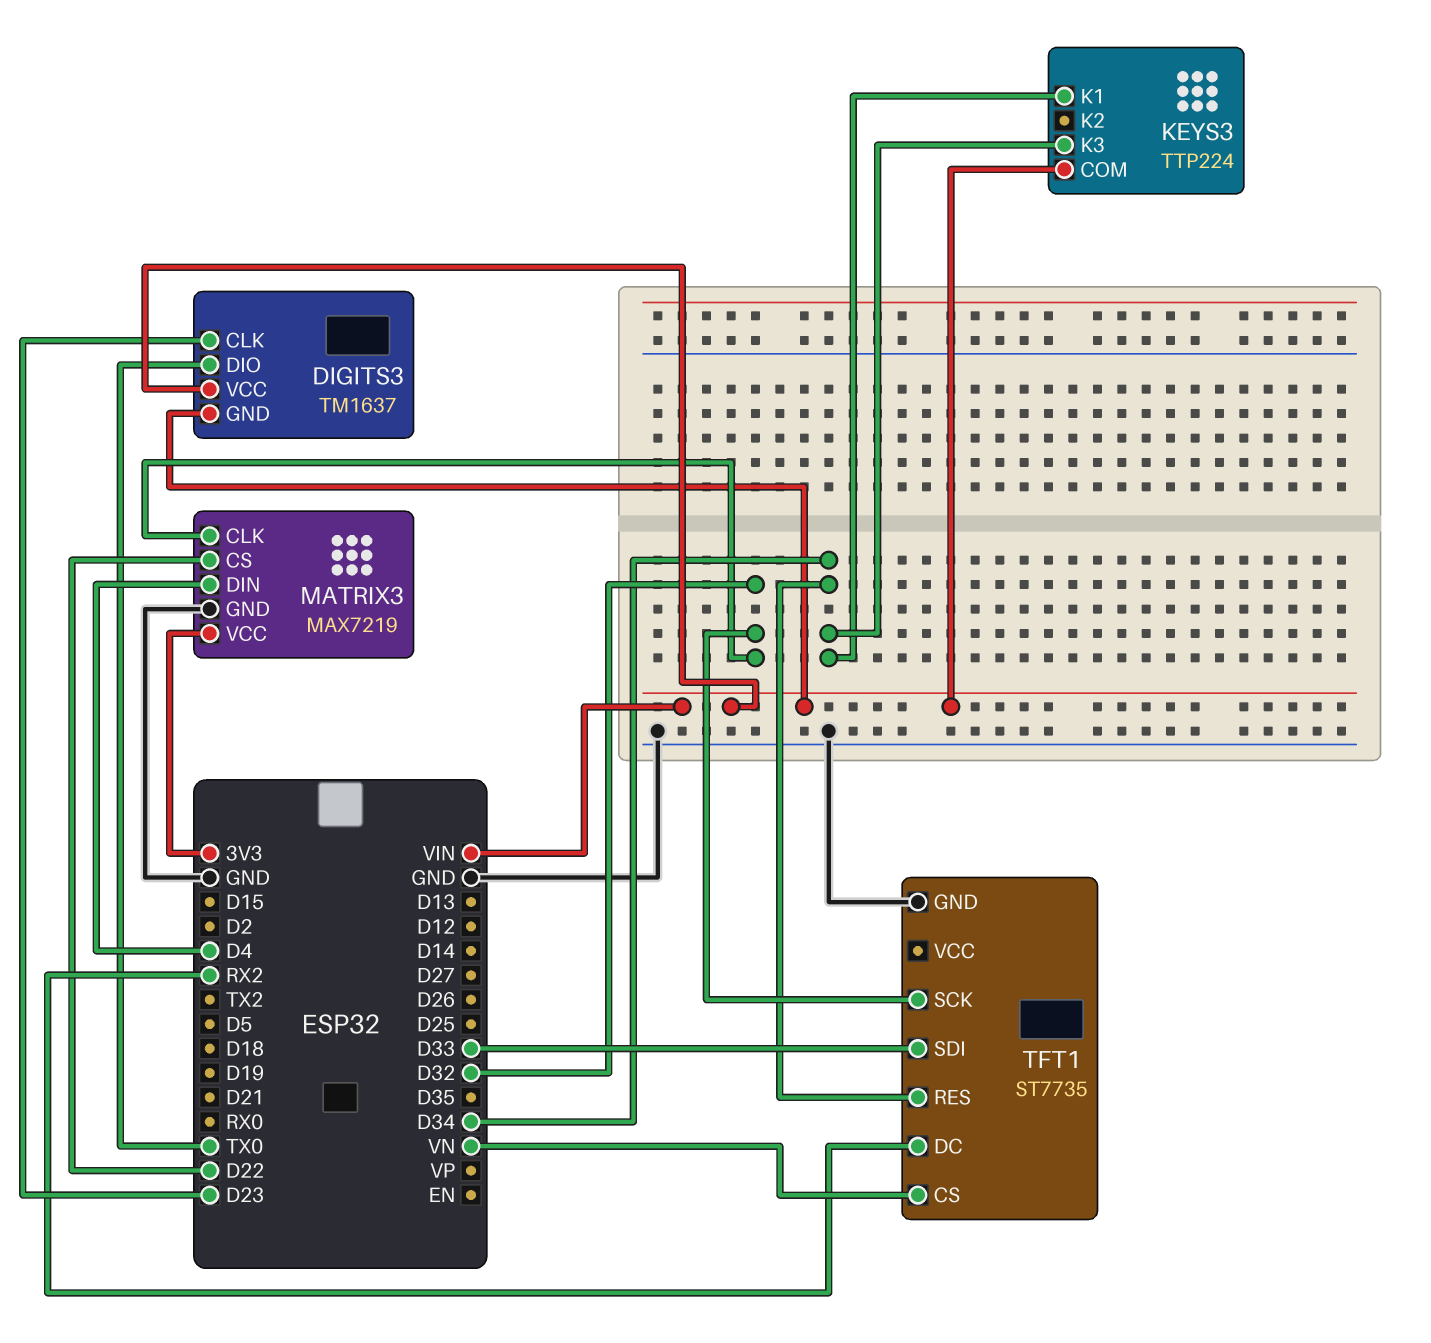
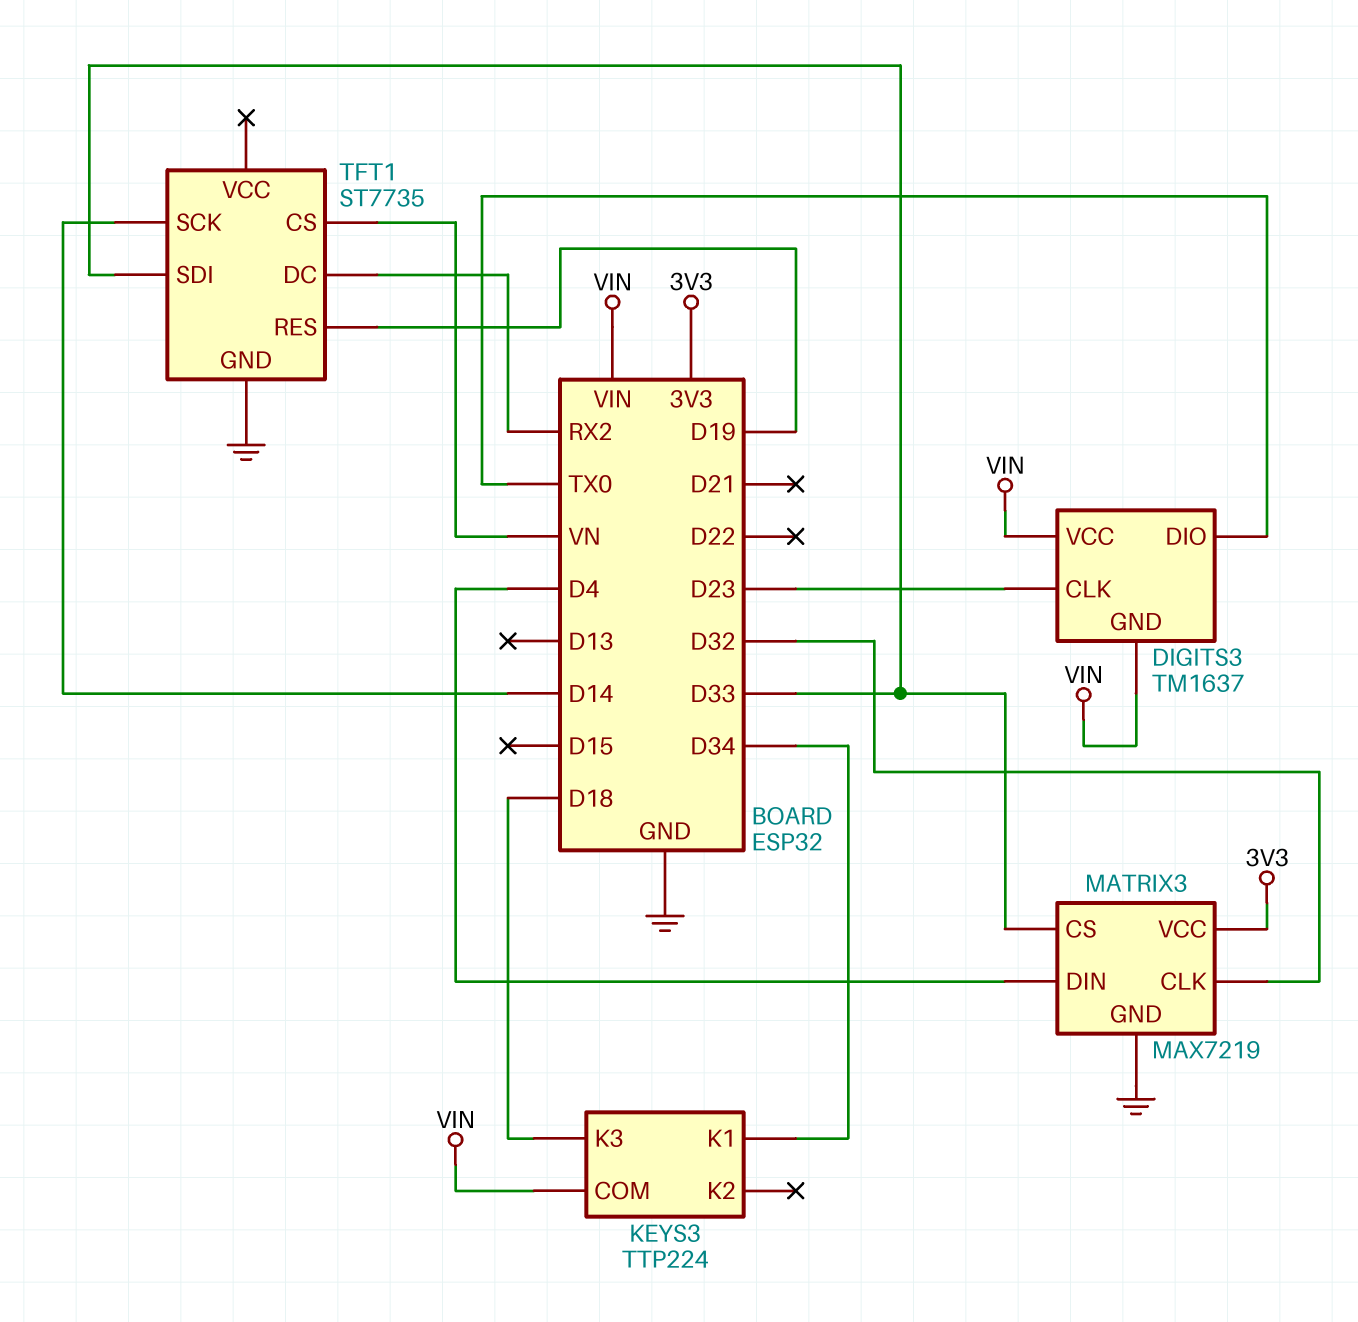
KEYS3 pin K3: D34 -> D18
MATRIX3 pin CS: D22 -> D33
TFT1 pin RES: D34 -> D19
TFT1 pin SCK: D32 -> D14

